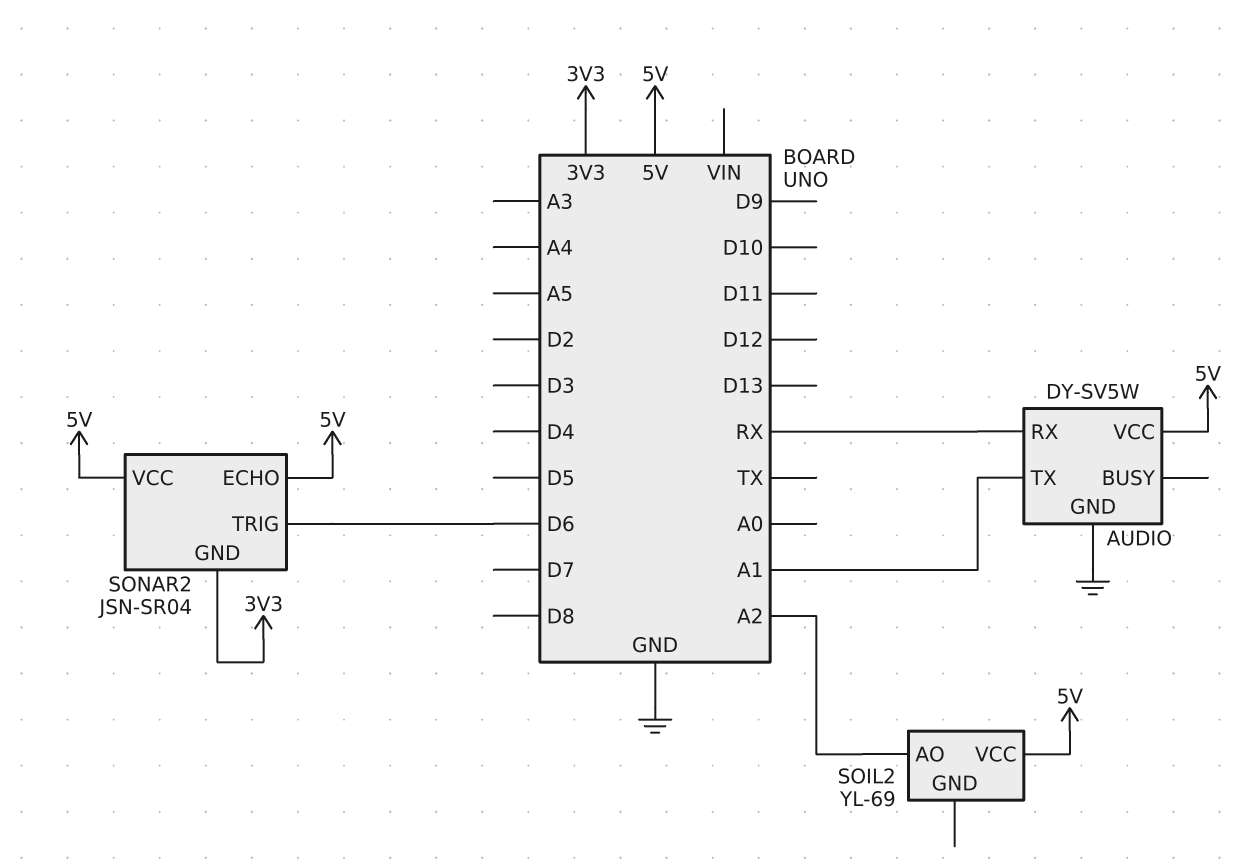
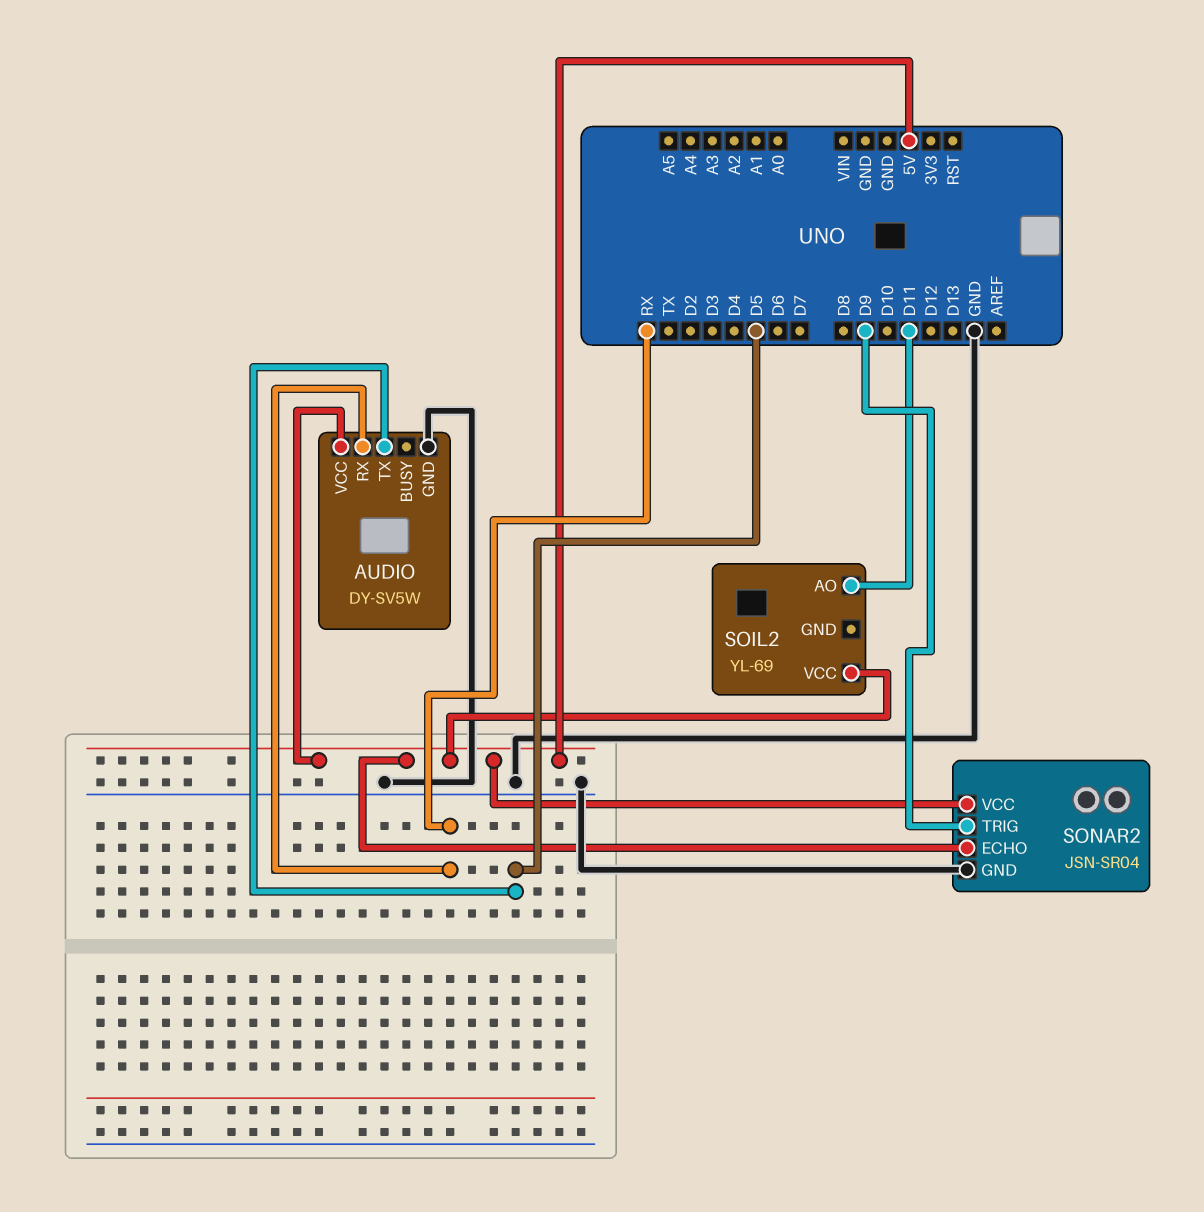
AUDIO pin TX: A1 -> D5
SOIL2 pin AO: A2 -> D11
SONAR2 pin GND: 3V3 -> GND
SONAR2 pin TRIG: D6 -> D9

